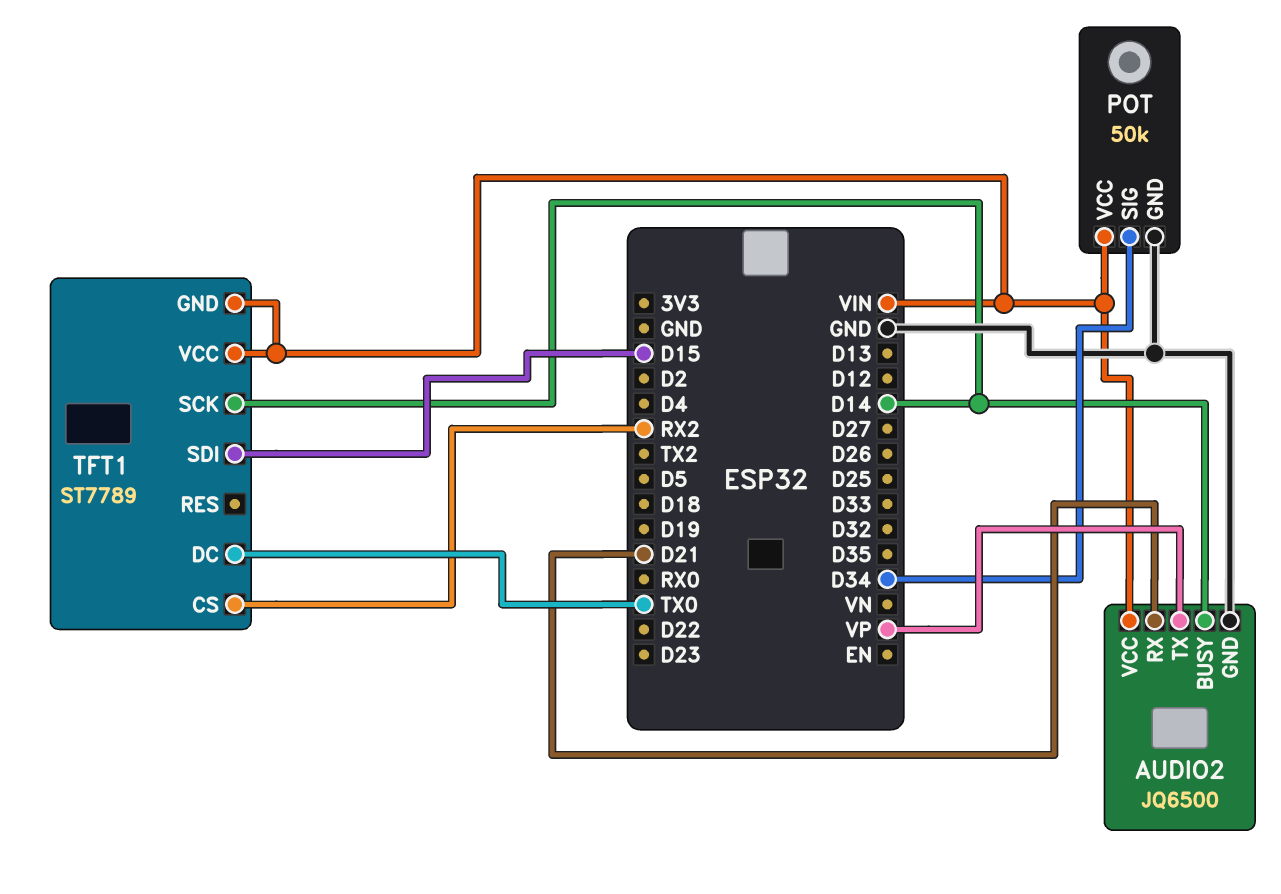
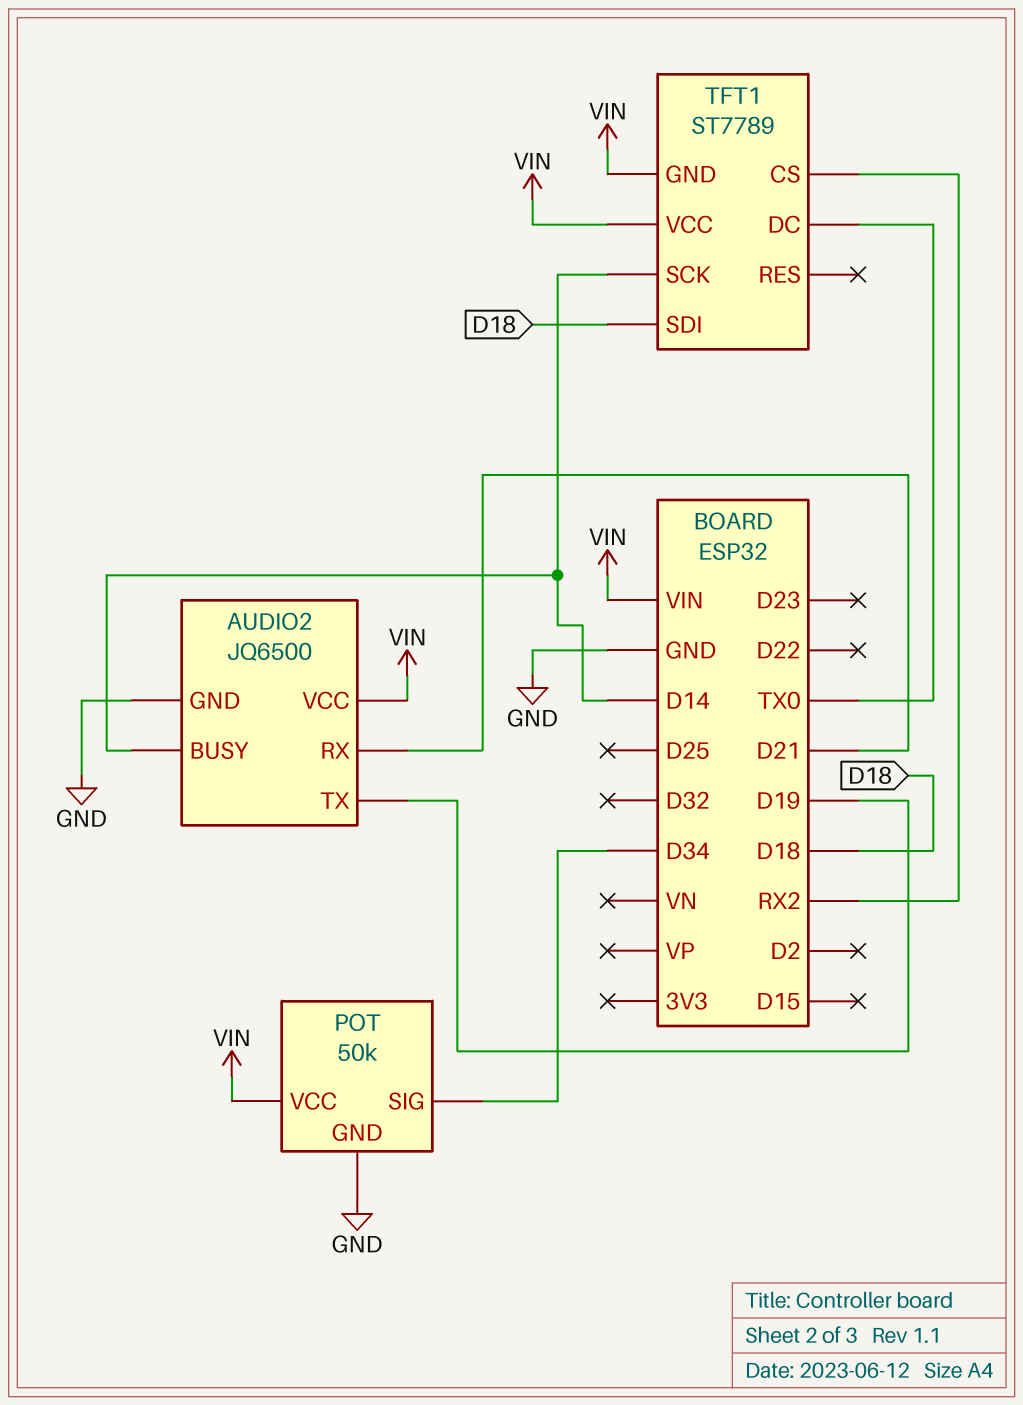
AUDIO2 pin TX: VP -> D19
TFT1 pin SDI: D15 -> D18

